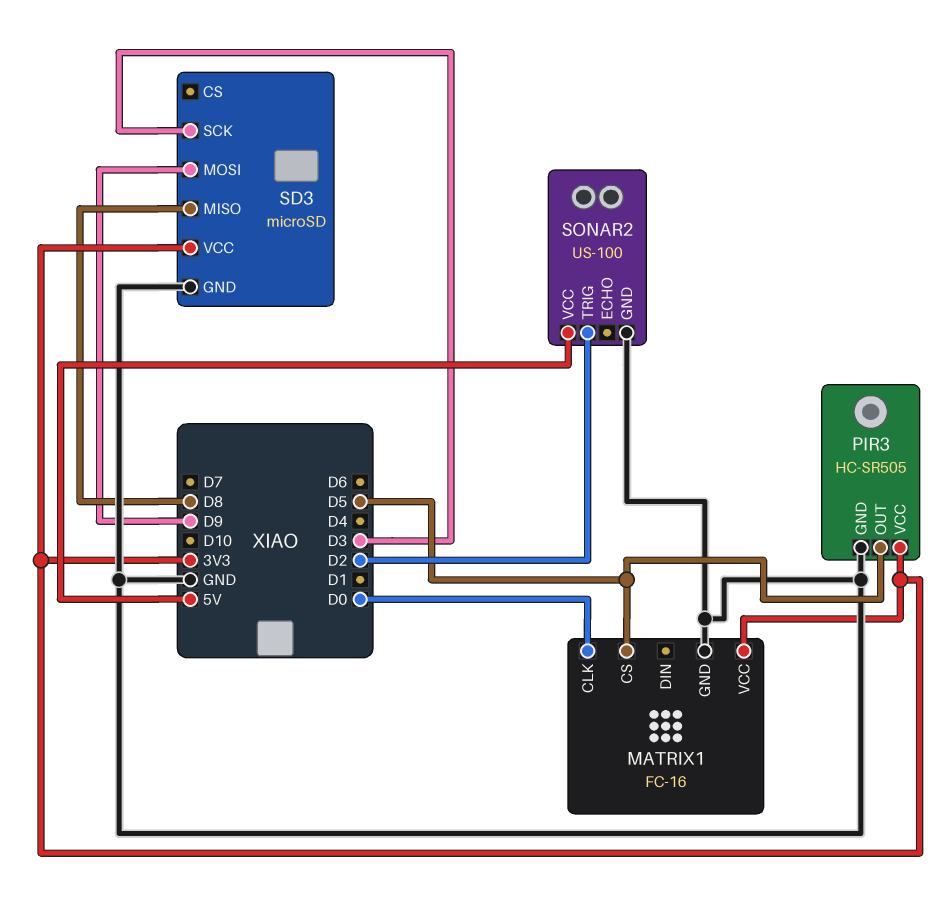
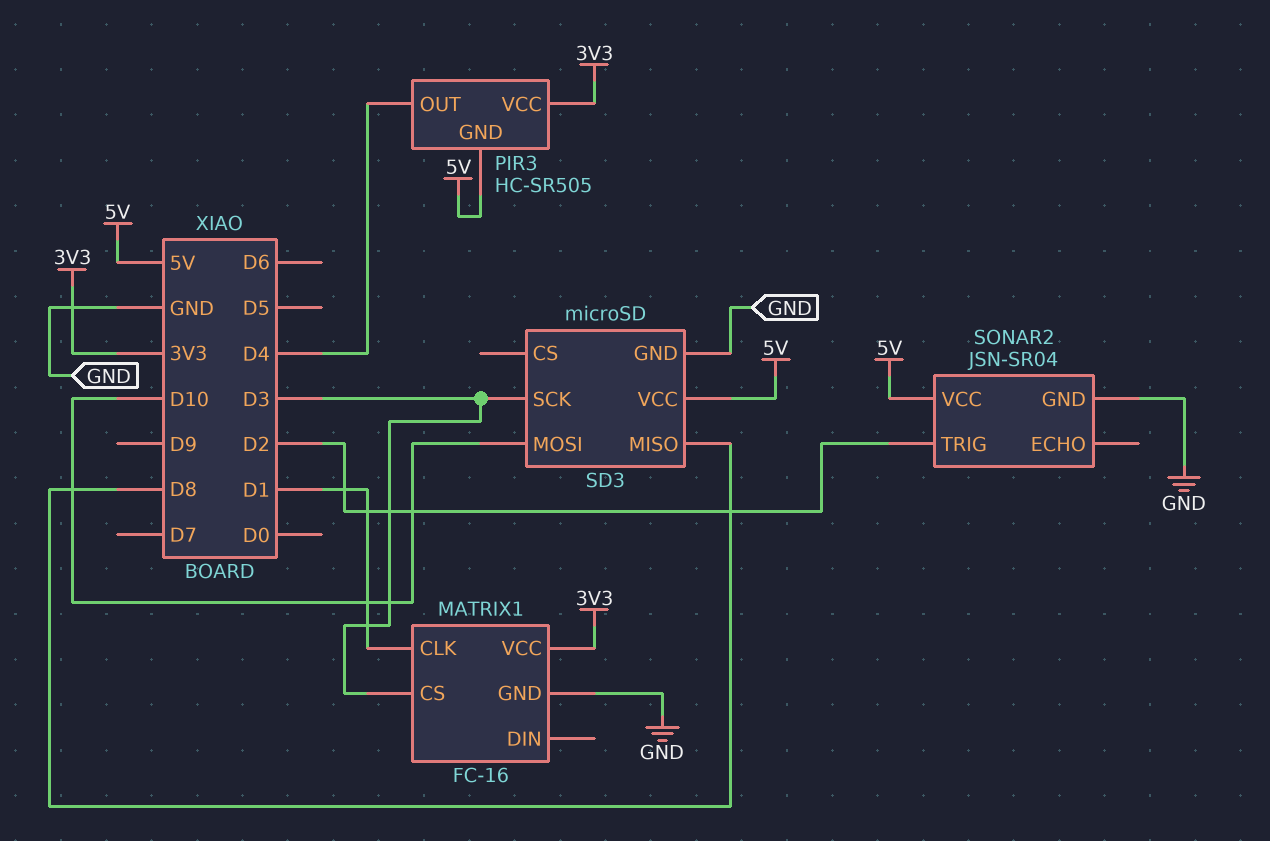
MATRIX1 pin CLK: D0 -> D1
MATRIX1 pin CS: D5 -> D3
PIR3 pin GND: GND -> 5V
PIR3 pin OUT: D5 -> D4
SD3 pin MOSI: D9 -> D10
SD3 pin VCC: 3V3 -> 5V
SONAR2: US-100 -> JSN-SR04

